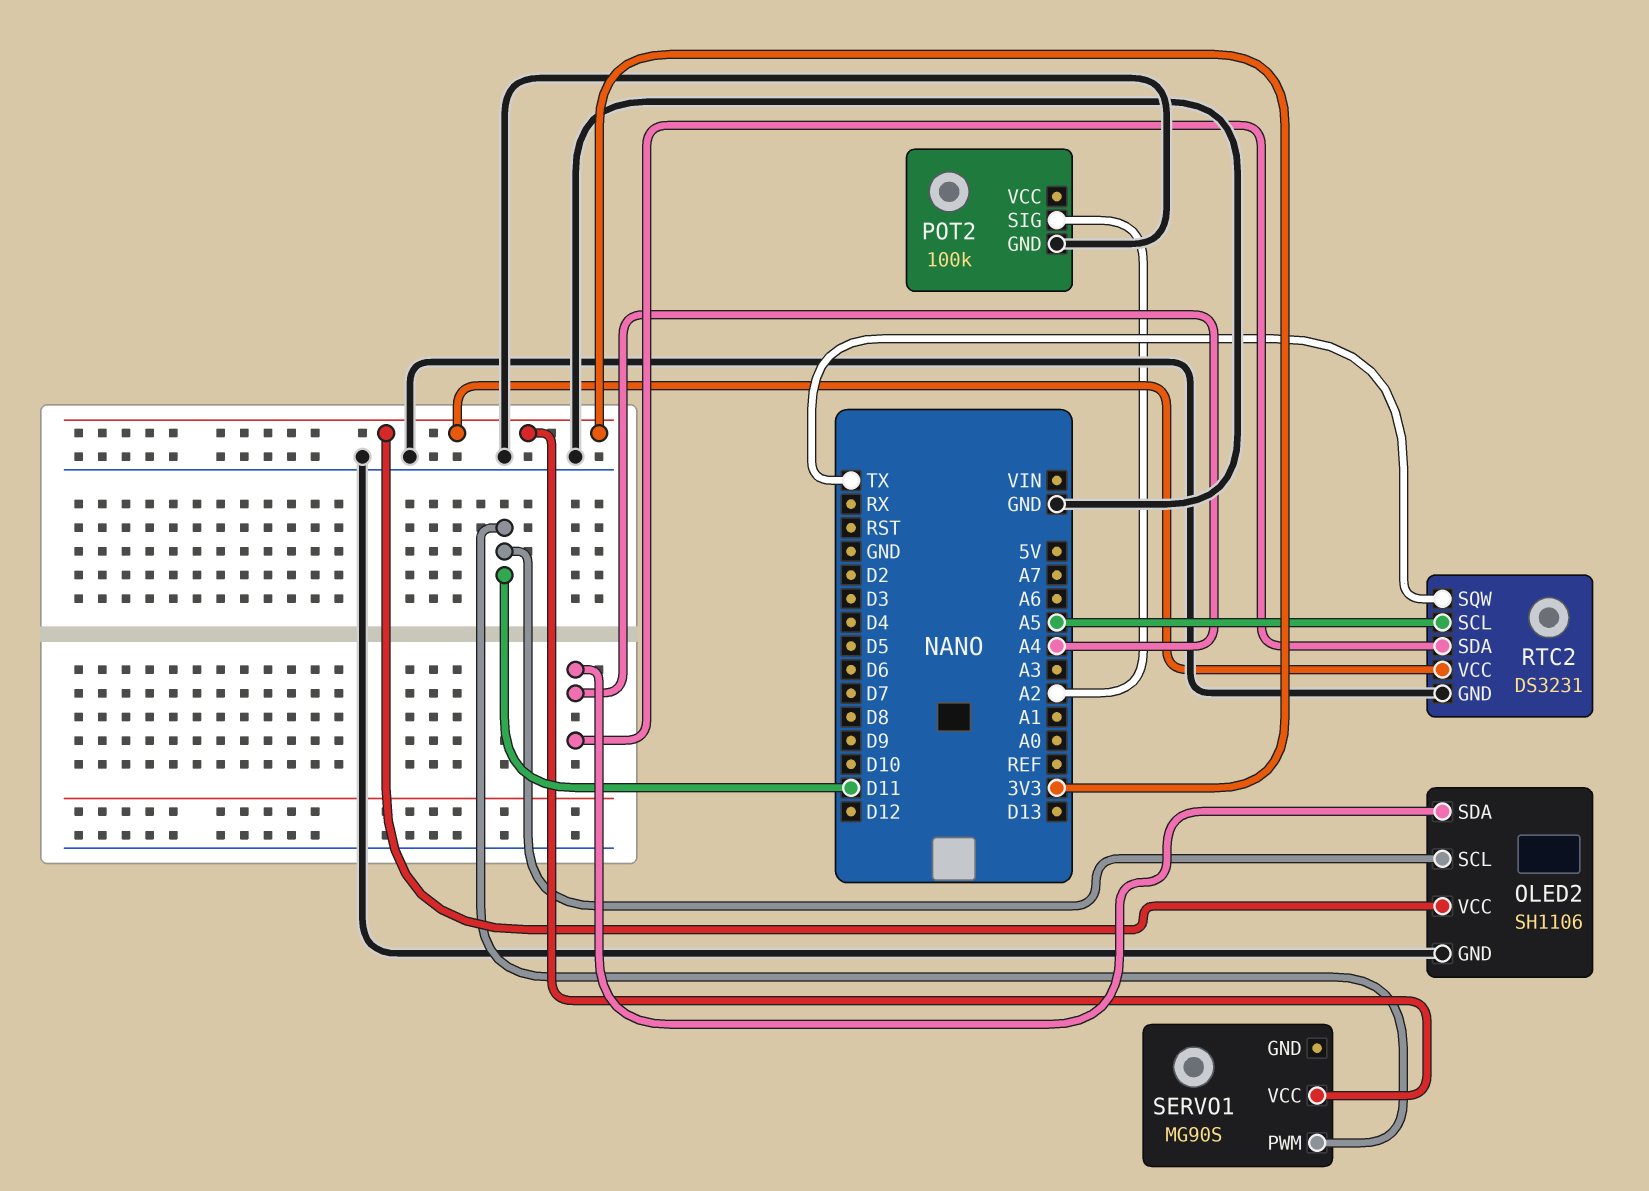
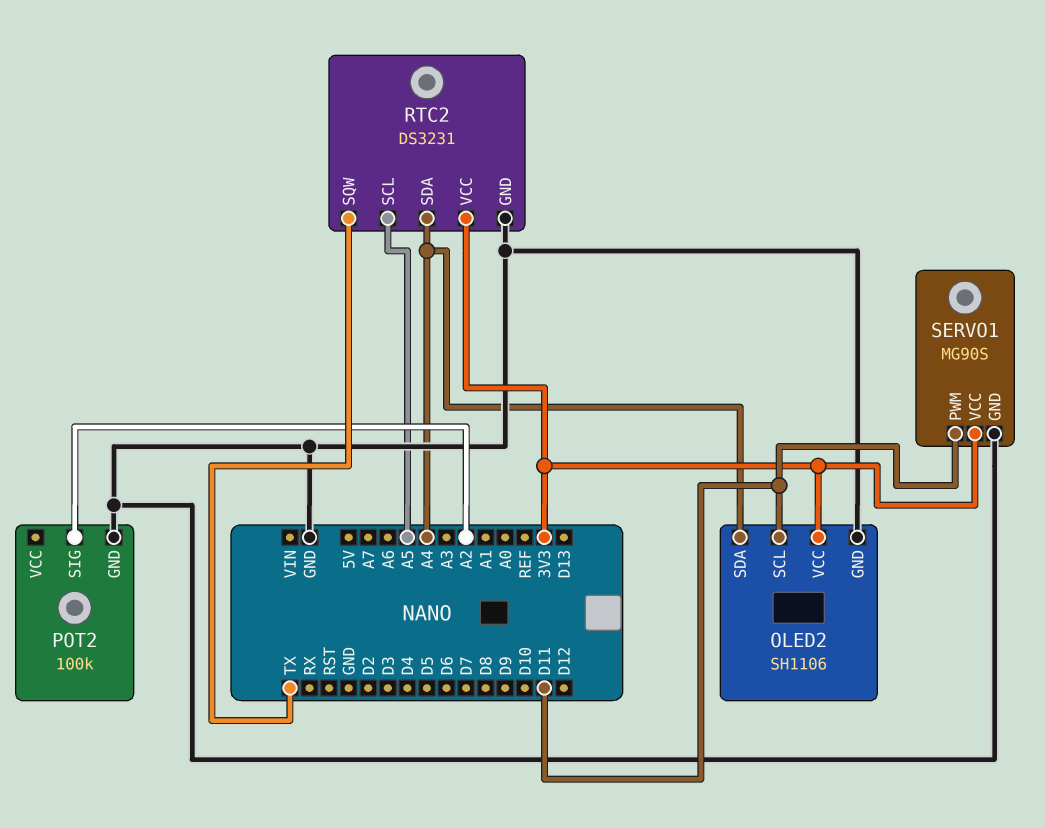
SERVO1 pin GND: none -> GND

